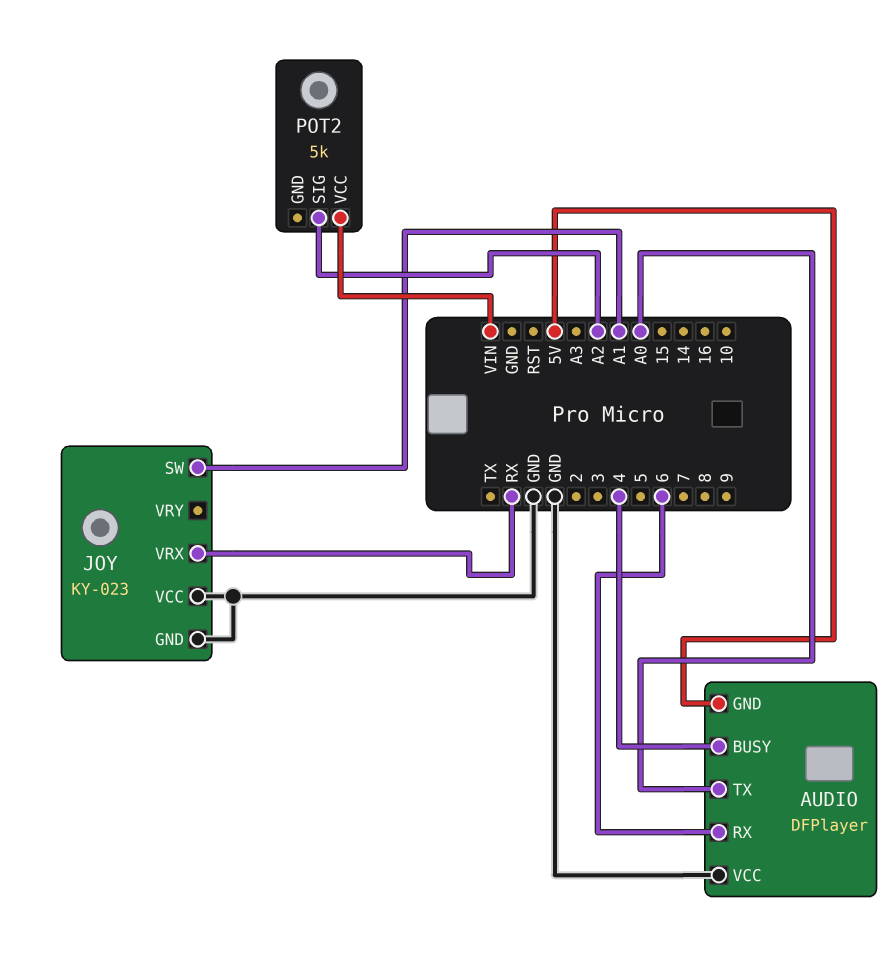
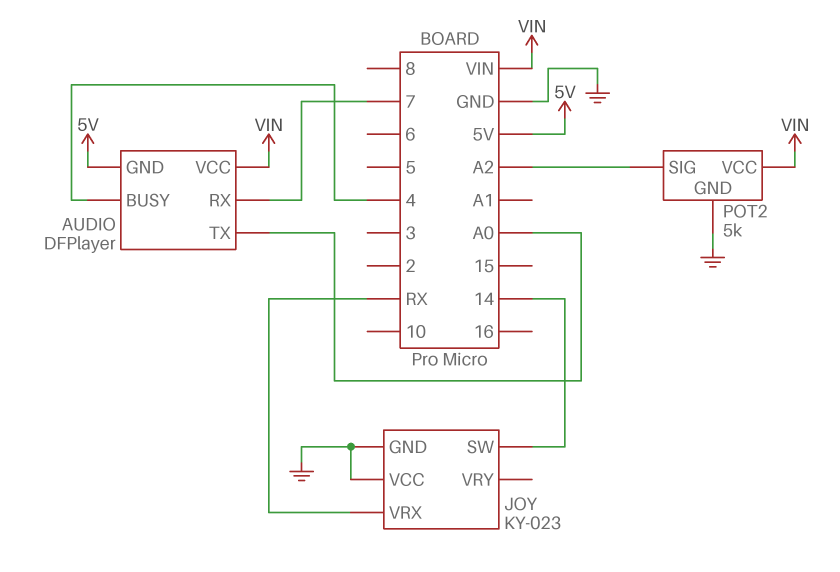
AUDIO pin RX: 6 -> 7
AUDIO pin VCC: GND -> VIN
JOY pin SW: A1 -> 14
POT2 pin GND: none -> GND

